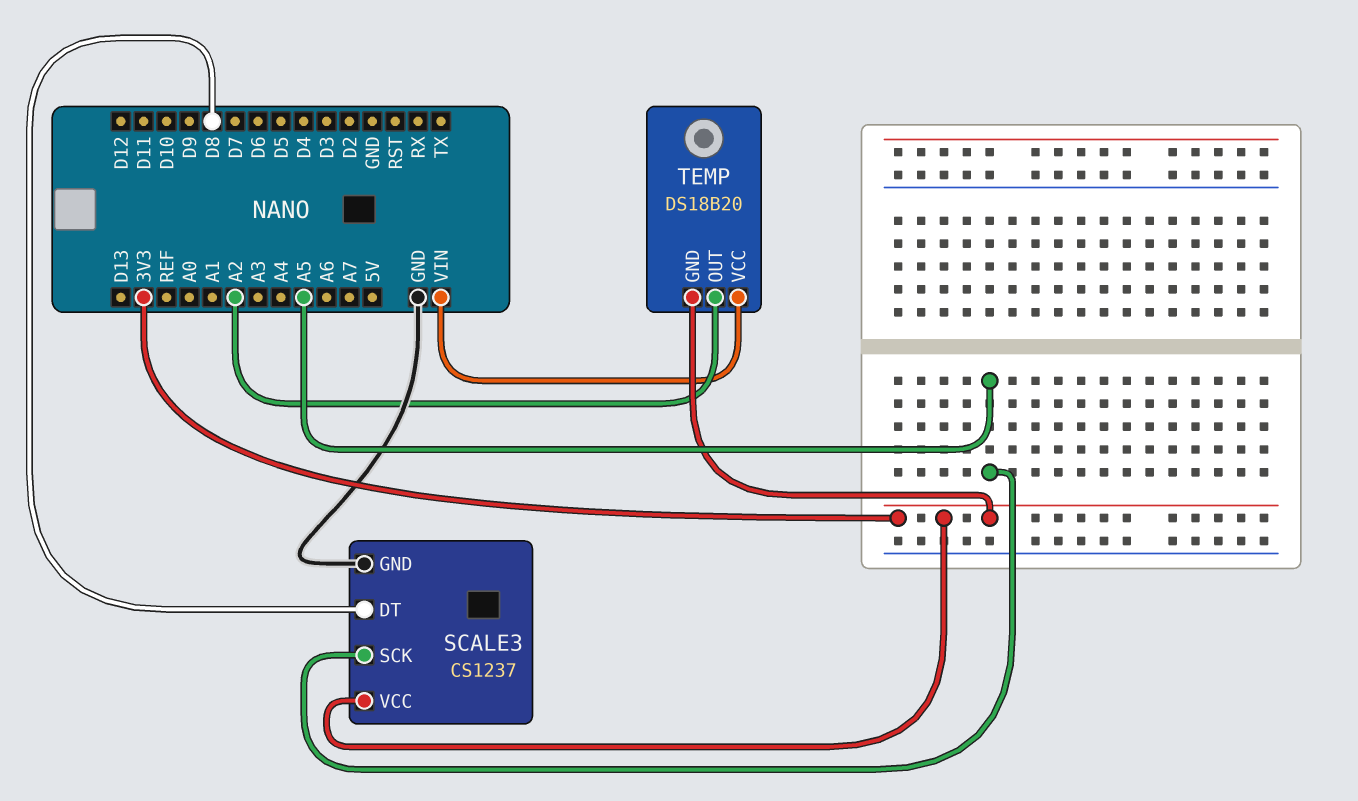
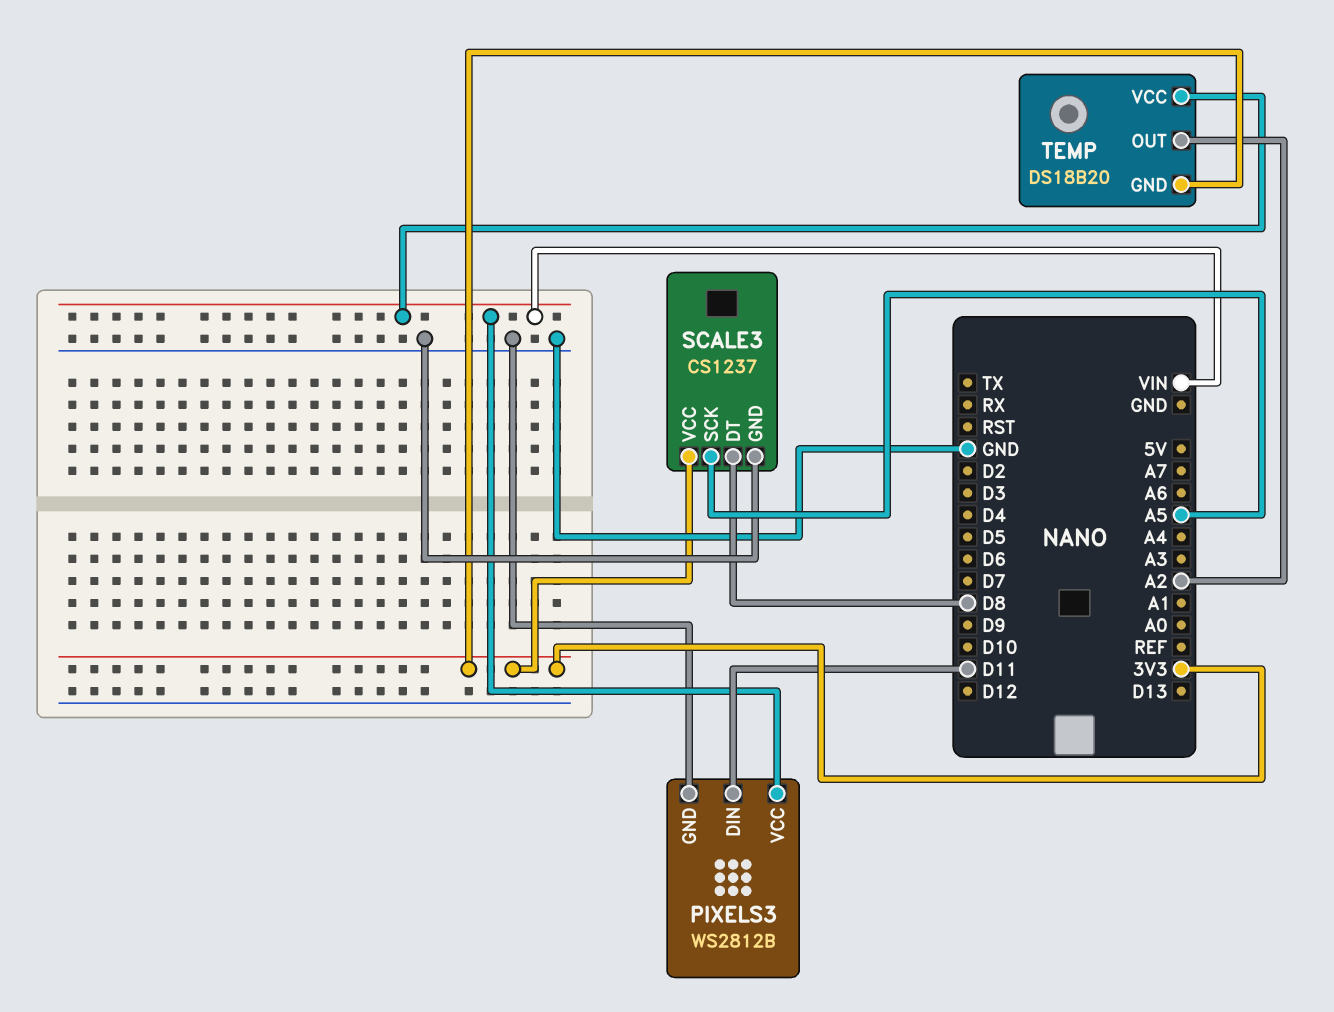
PIXELS3: none -> WS2812B
PIXELS3 pin DIN: none -> D11
PIXELS3 pin GND: none -> GND
PIXELS3 pin VCC: none -> VIN

